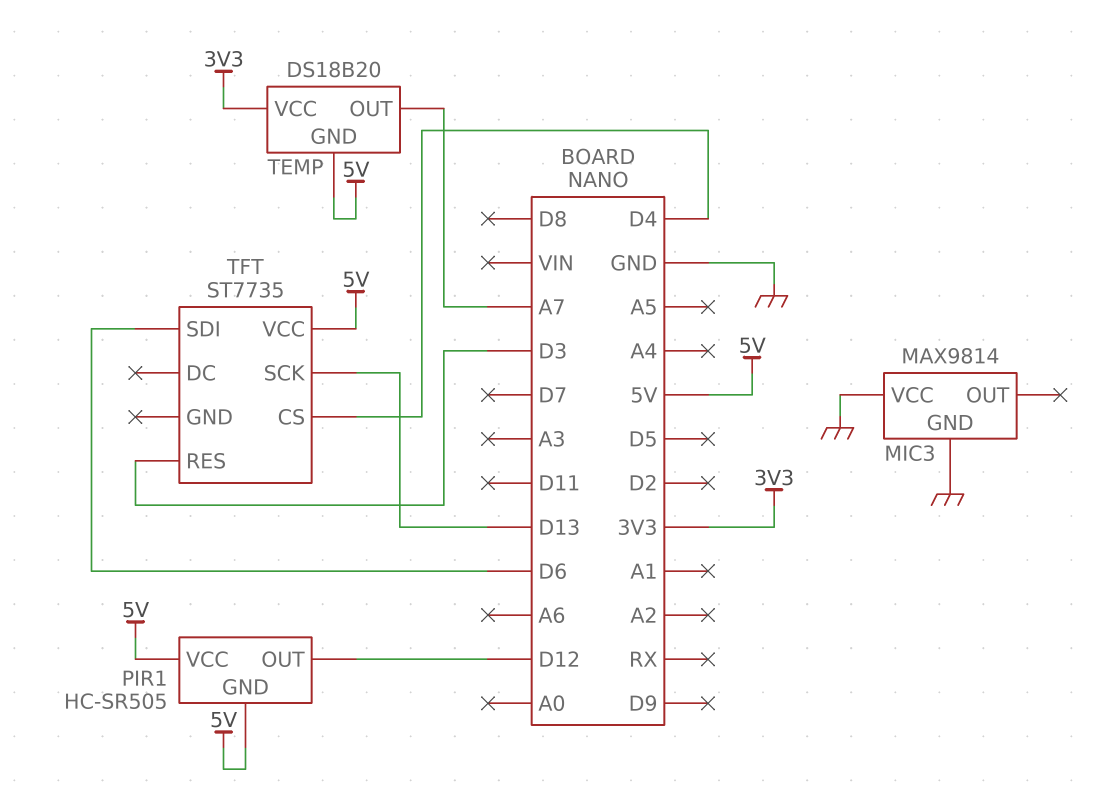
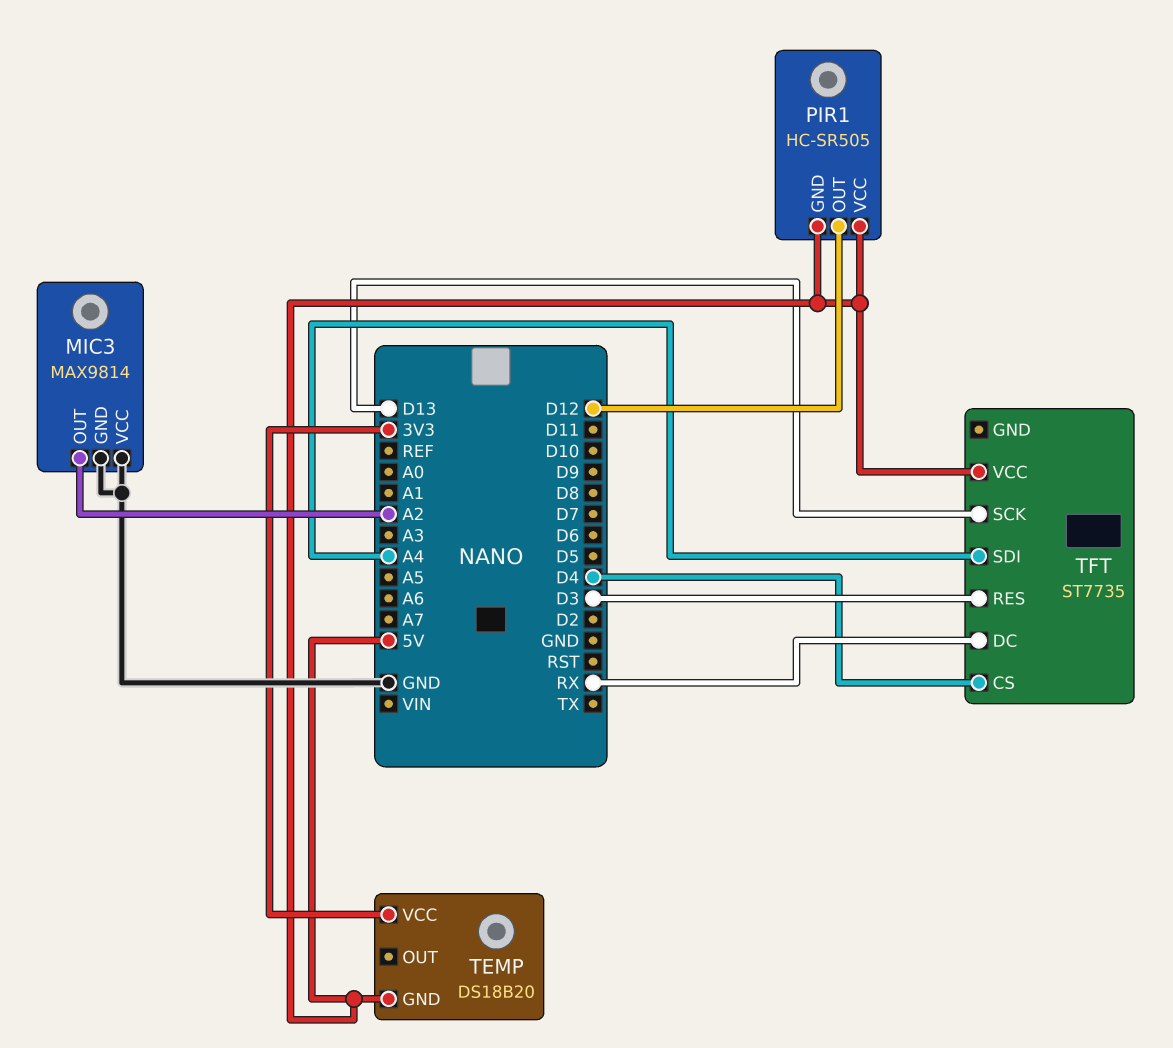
MIC3 pin OUT: none -> A2
TEMP pin OUT: A7 -> none
TFT pin DC: none -> RX
TFT pin SDI: D6 -> A4

